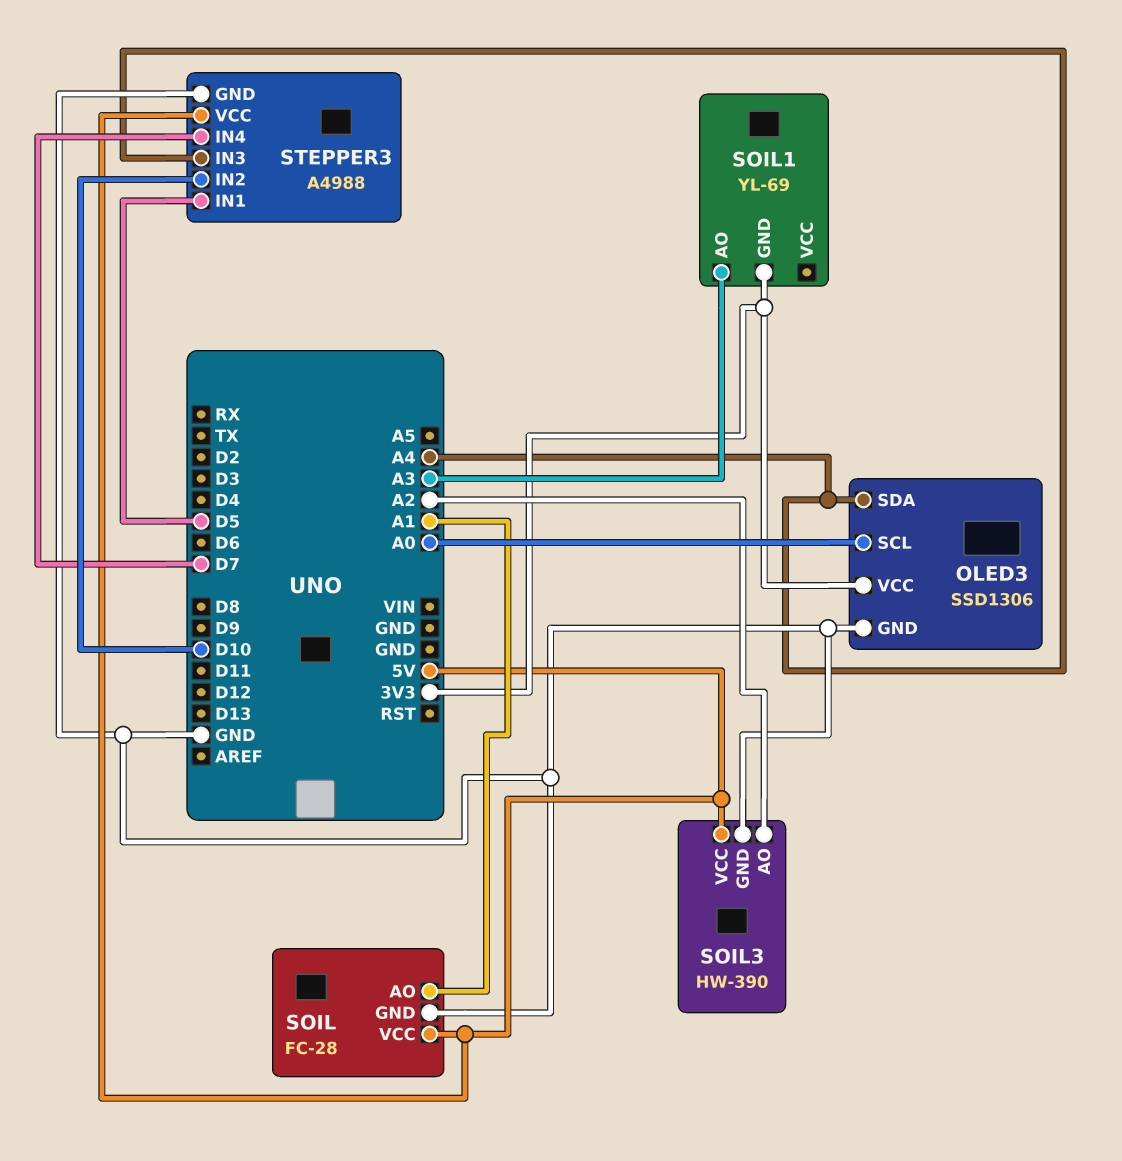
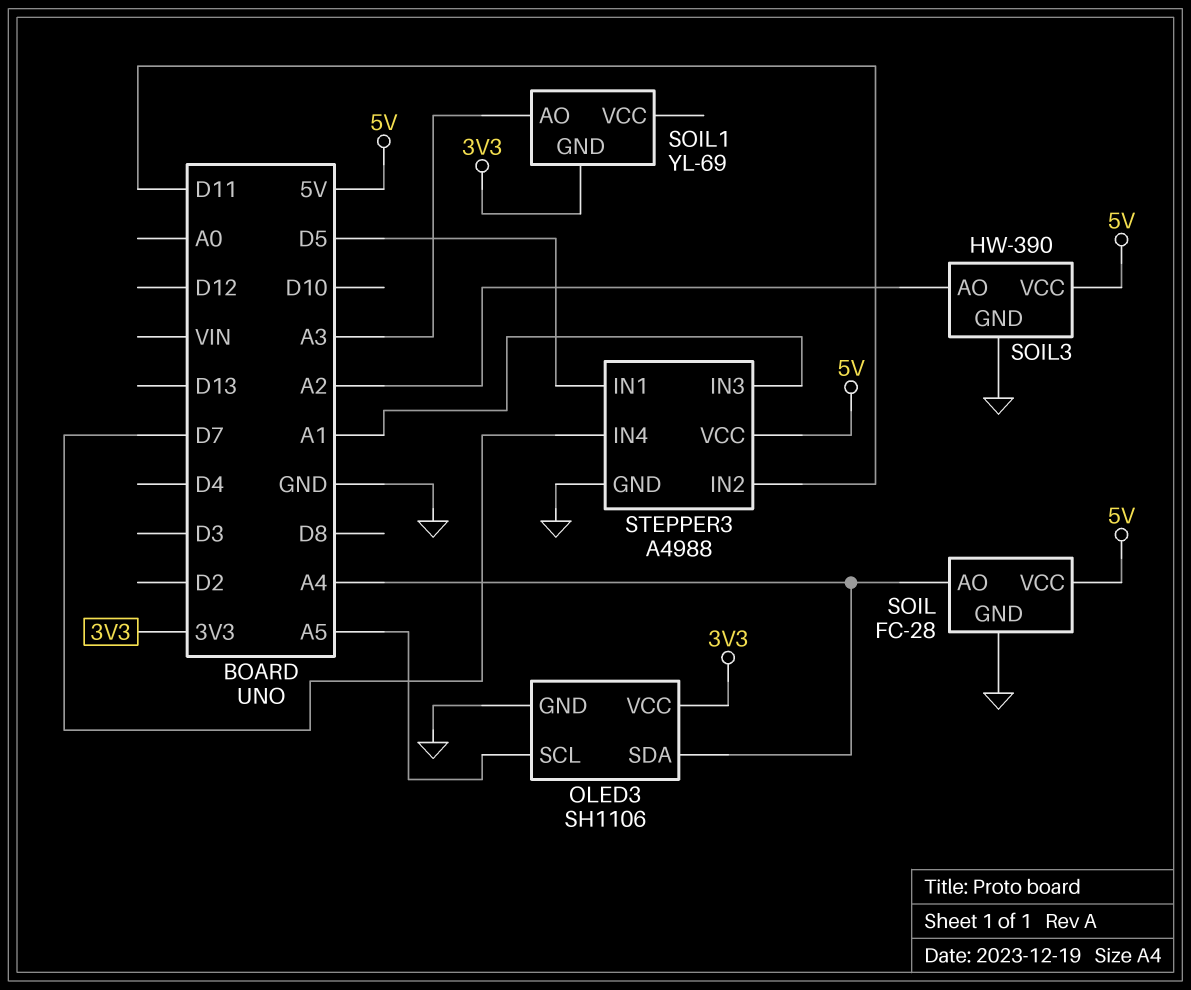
OLED3: SSD1306 -> SH1106
OLED3 pin SCL: A0 -> A5
SOIL pin AO: A1 -> A4
STEPPER3 pin IN2: D10 -> D11
STEPPER3 pin IN3: A4 -> A1

